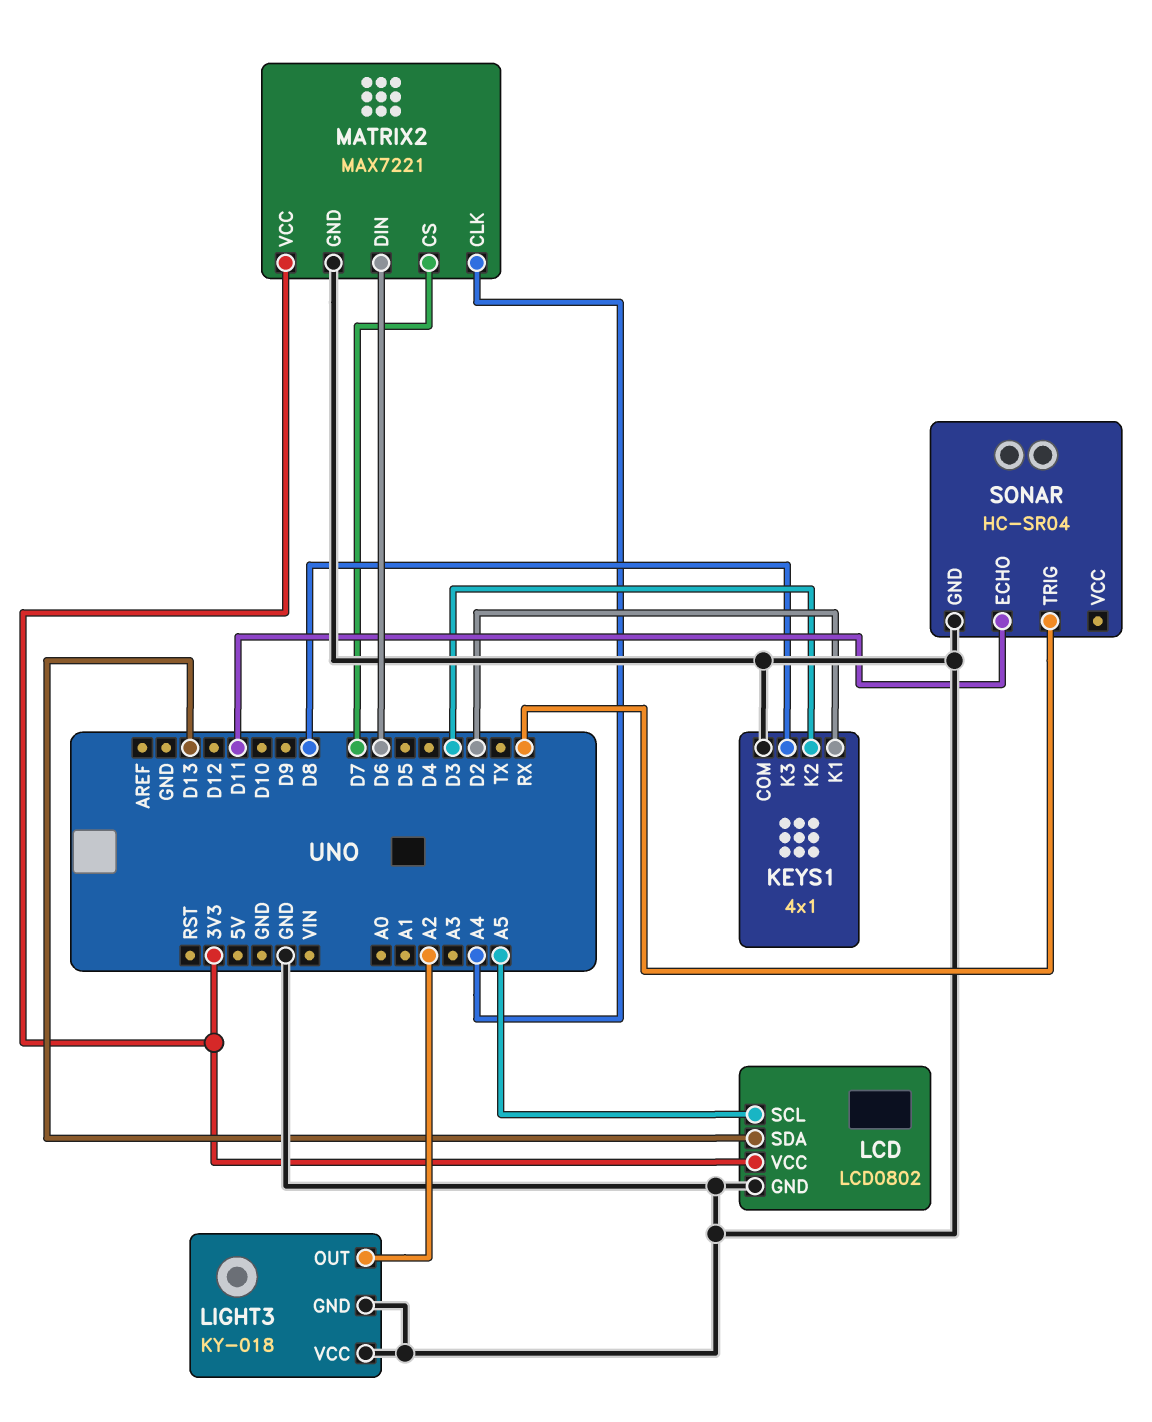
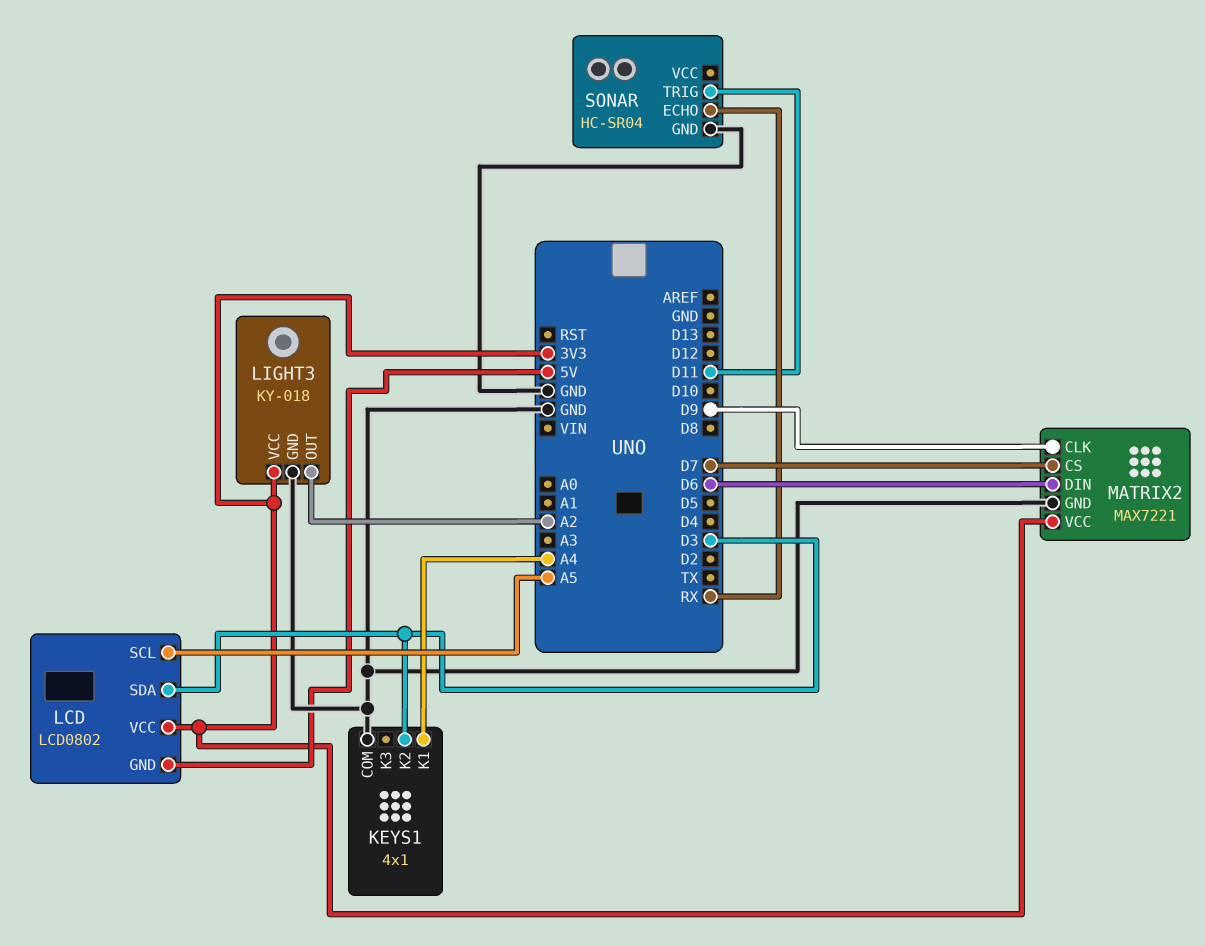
KEYS1 pin K1: D2 -> A4
KEYS1 pin K3: D8 -> none
LCD pin GND: GND -> 5V
LCD pin SDA: D13 -> D3
LIGHT3 pin VCC: GND -> 3V3
MATRIX2 pin CLK: A4 -> D9
SONAR pin ECHO: D11 -> RX
SONAR pin TRIG: RX -> D11

